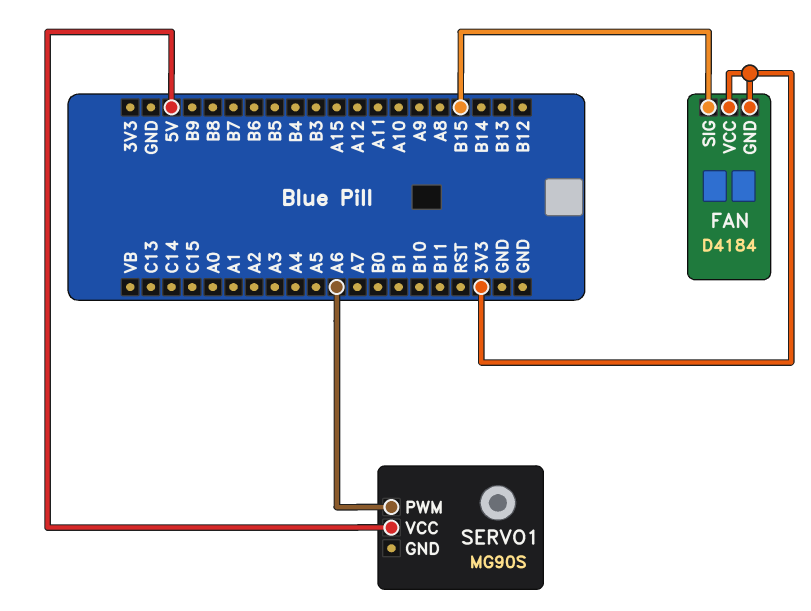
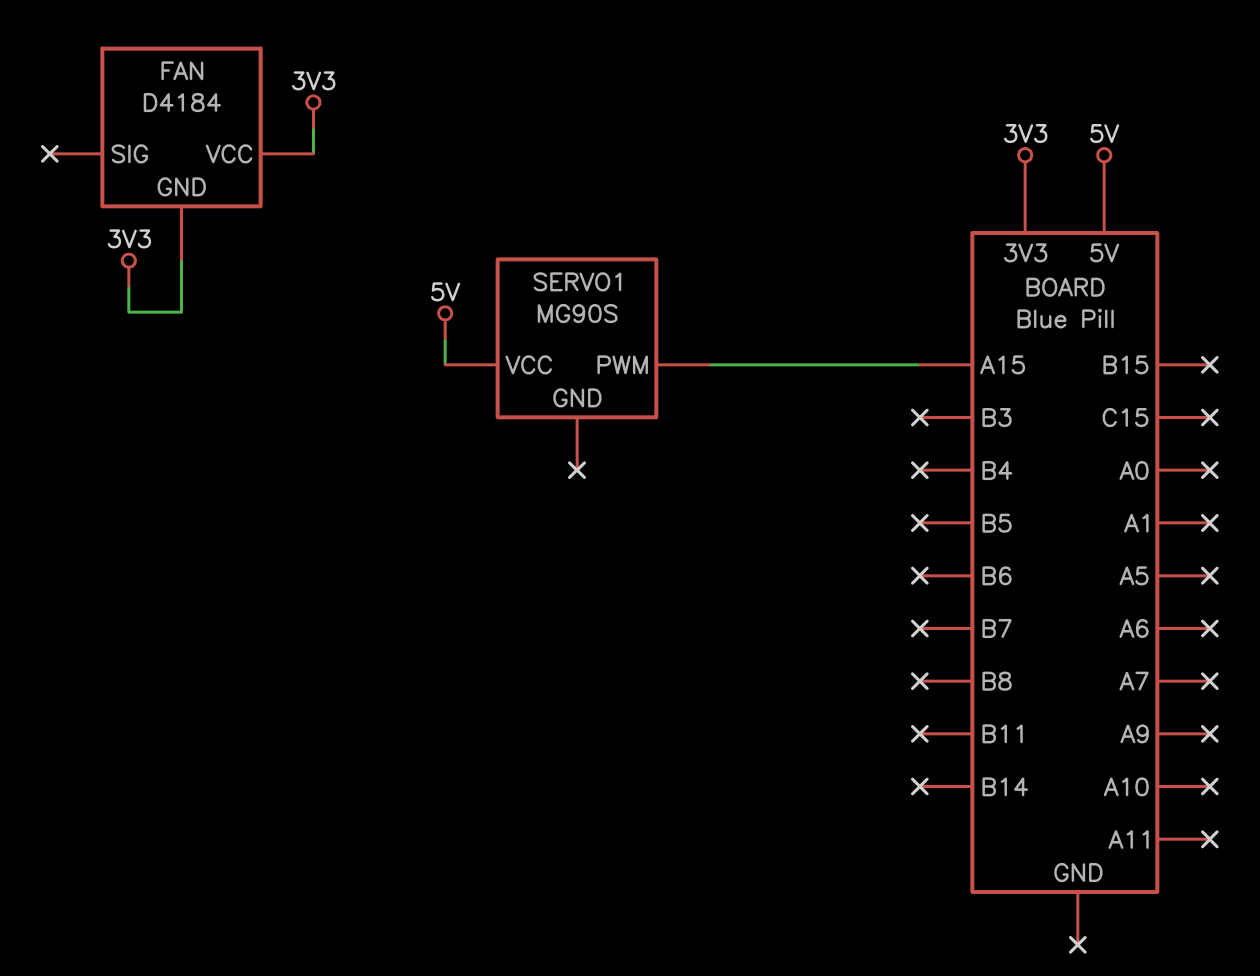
FAN pin SIG: B15 -> none
SERVO1 pin PWM: A6 -> A15

